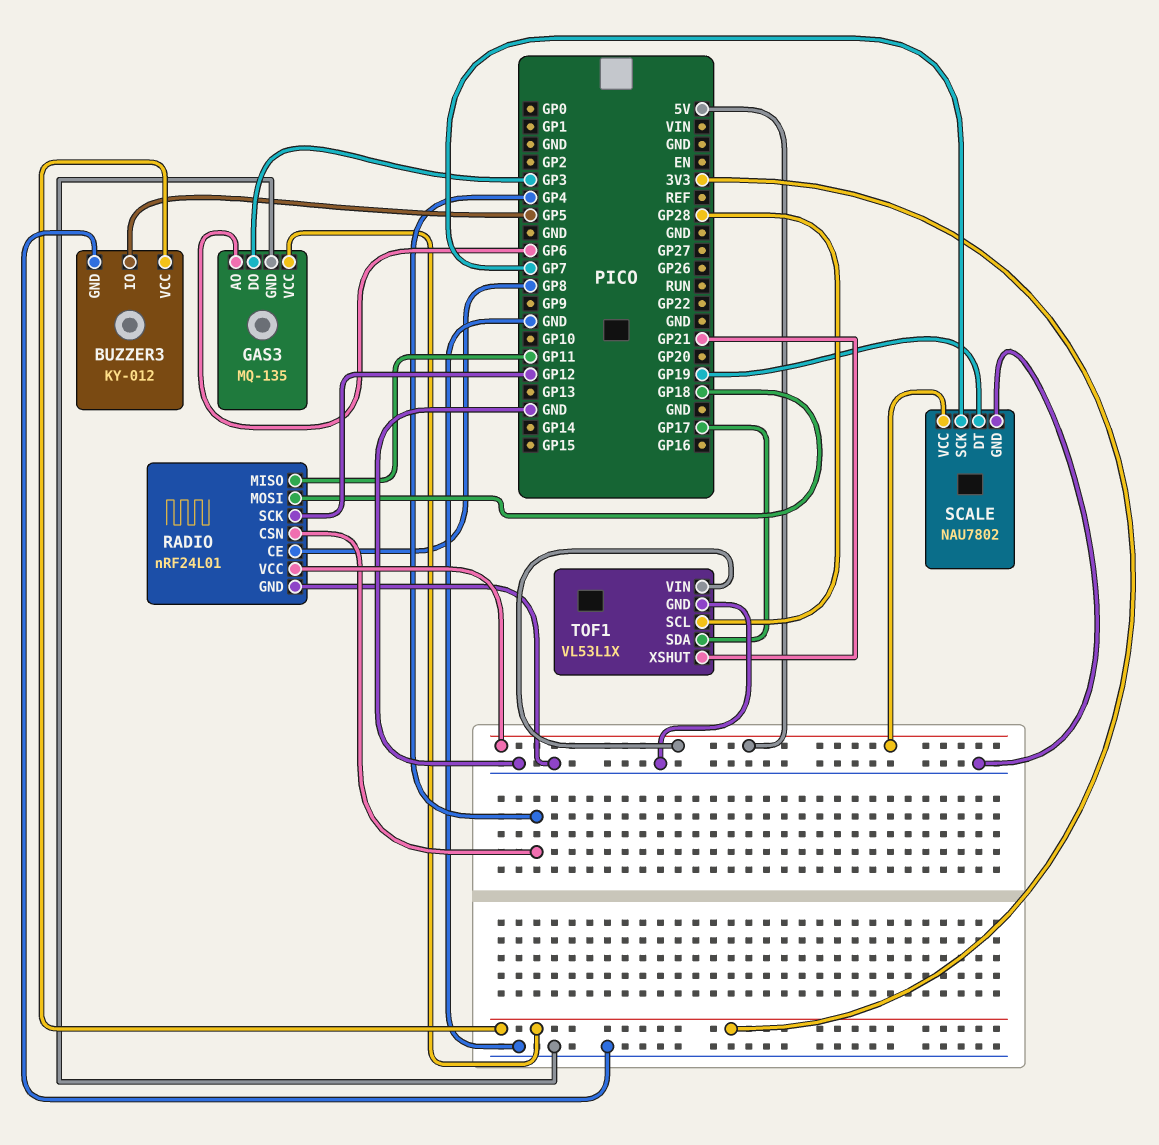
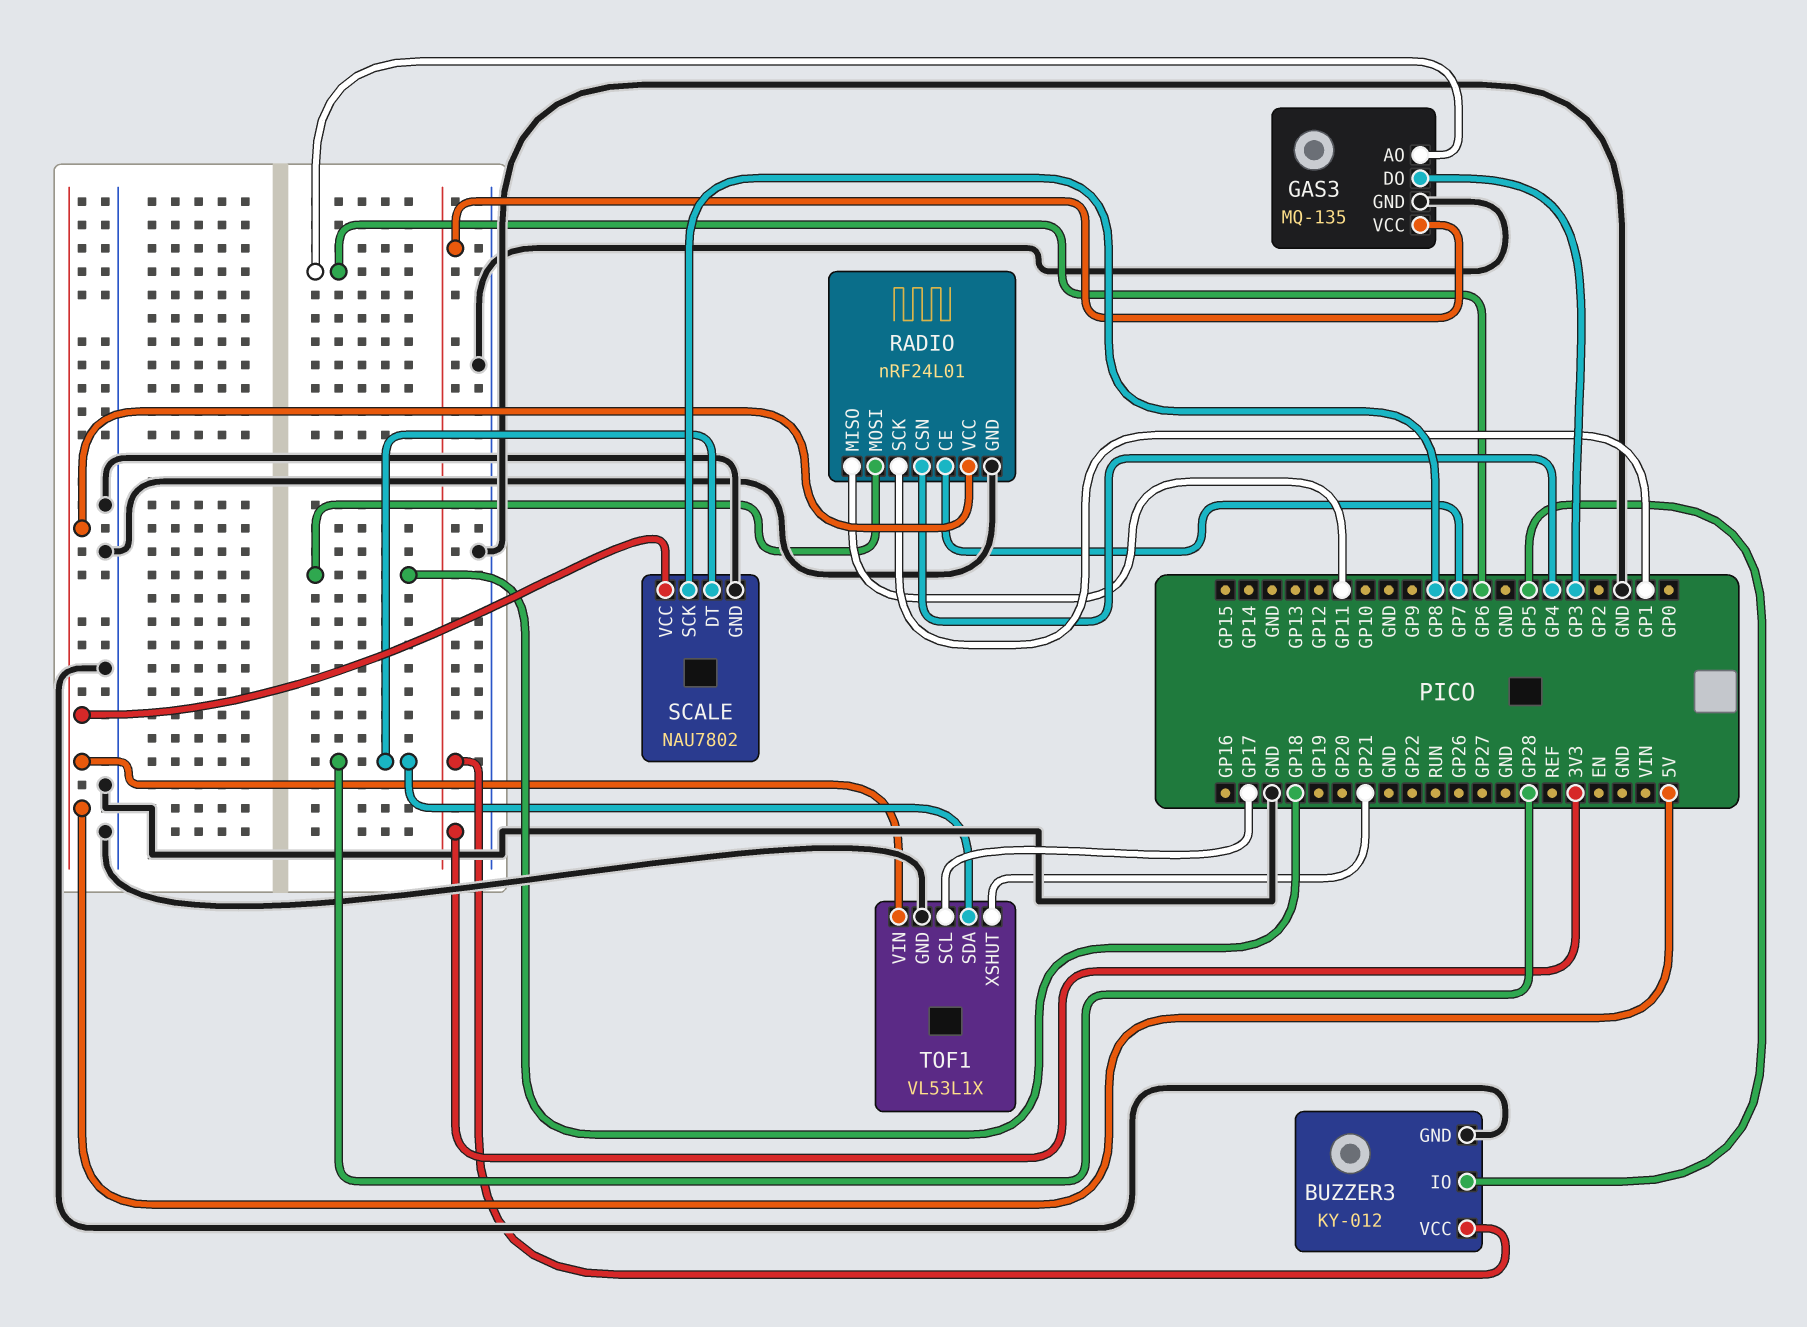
RADIO pin CE: GP8 -> GP7
RADIO pin SCK: GP12 -> GP1
SCALE pin DT: GP19 -> GP28
SCALE pin SCK: GP7 -> GP8
TOF1 pin SCL: GP28 -> GP17
TOF1 pin SDA: GP17 -> GP28

